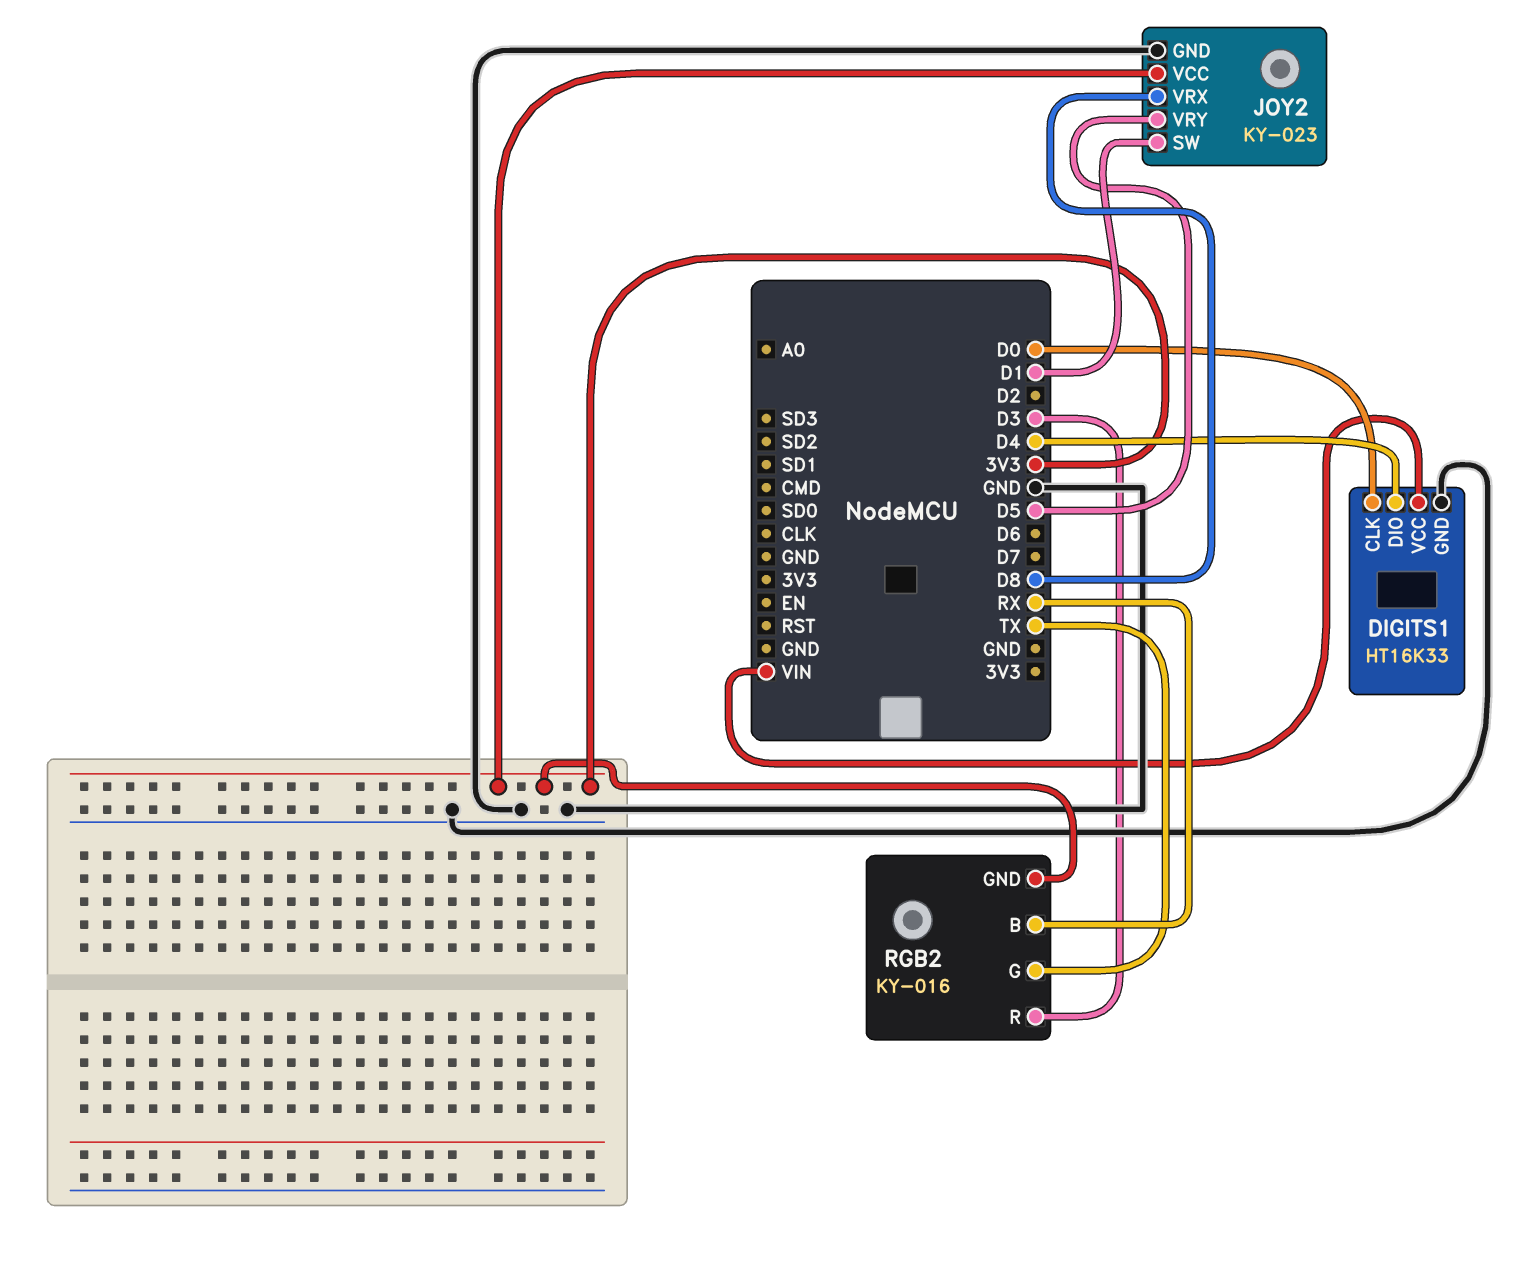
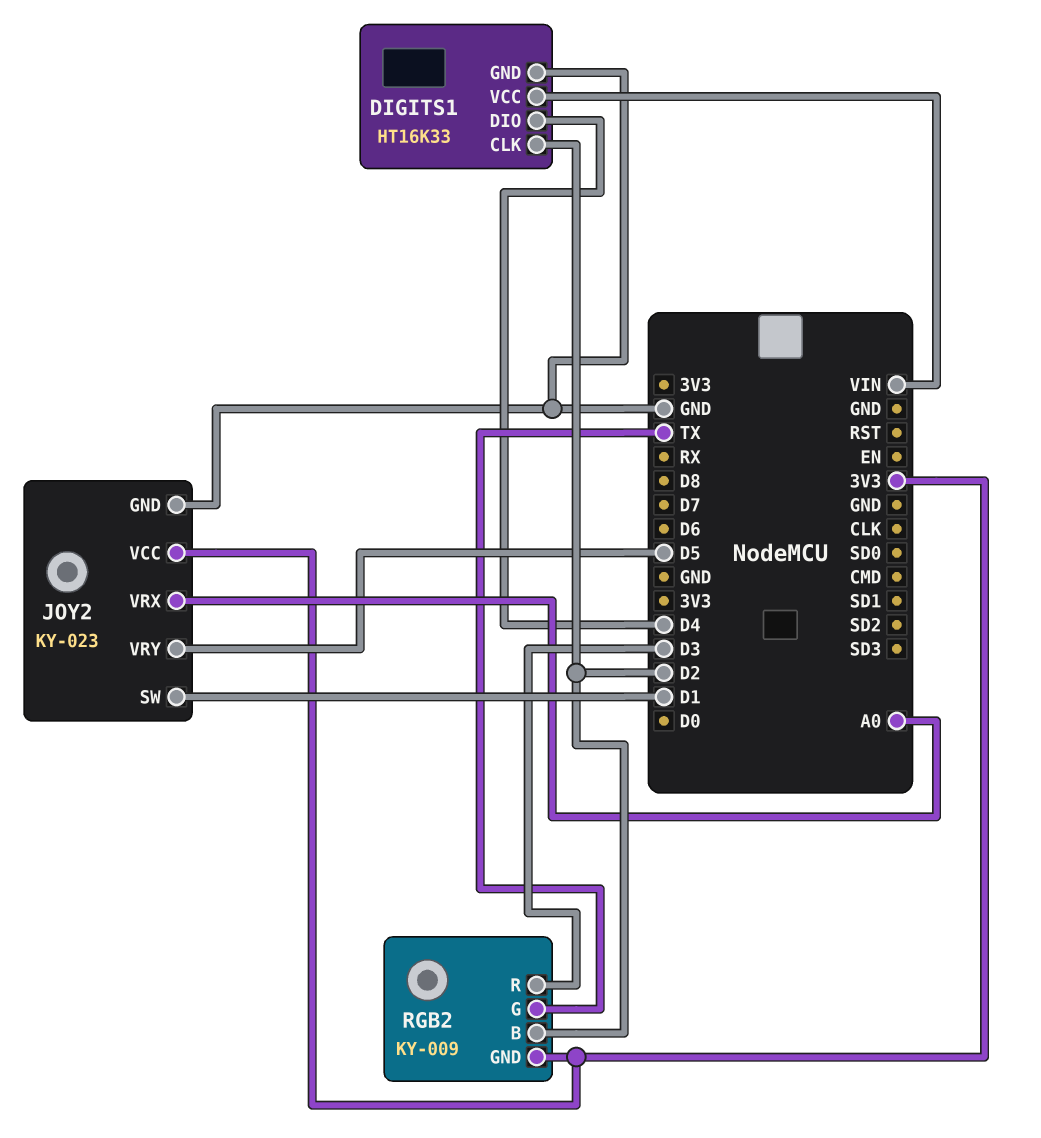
DIGITS1 pin CLK: D0 -> D2
JOY2 pin VRX: D8 -> A0
RGB2: KY-016 -> KY-009
RGB2 pin B: RX -> D2

